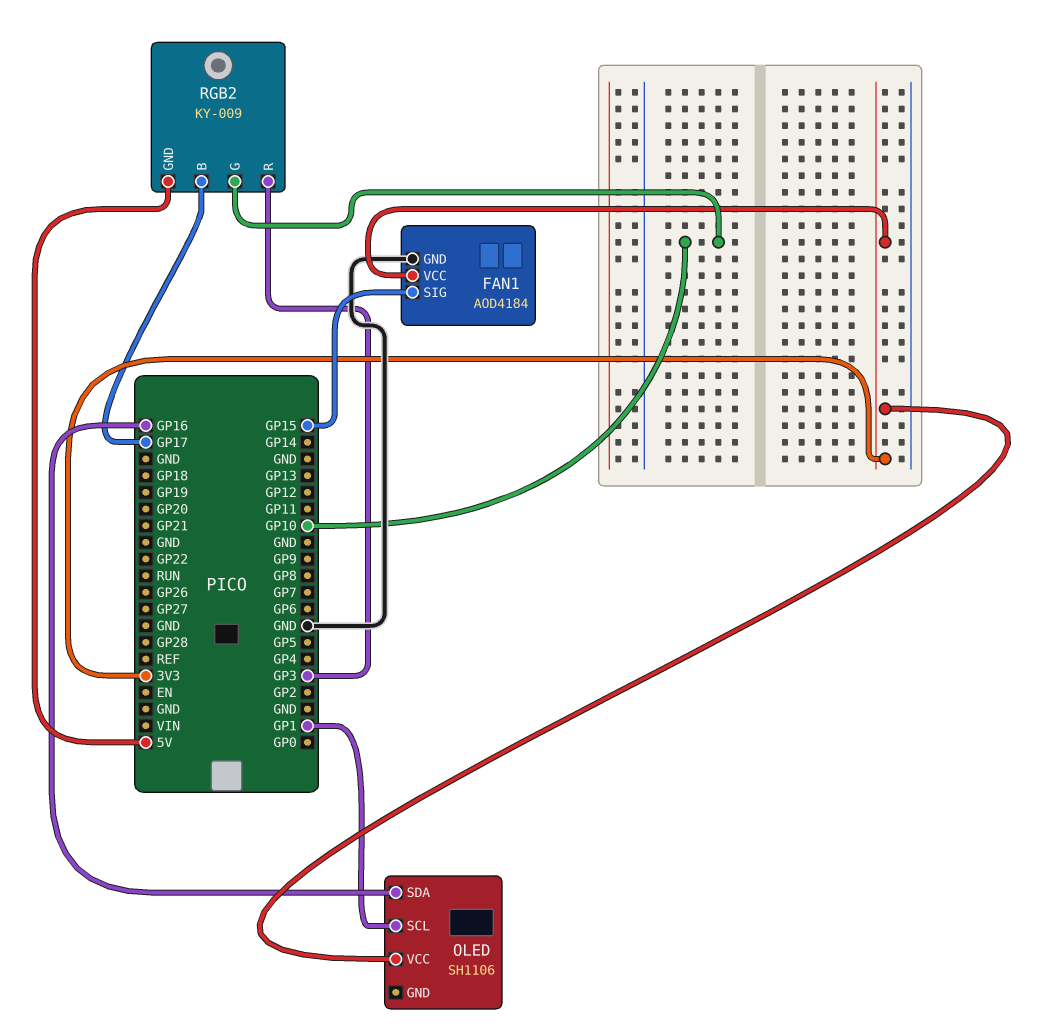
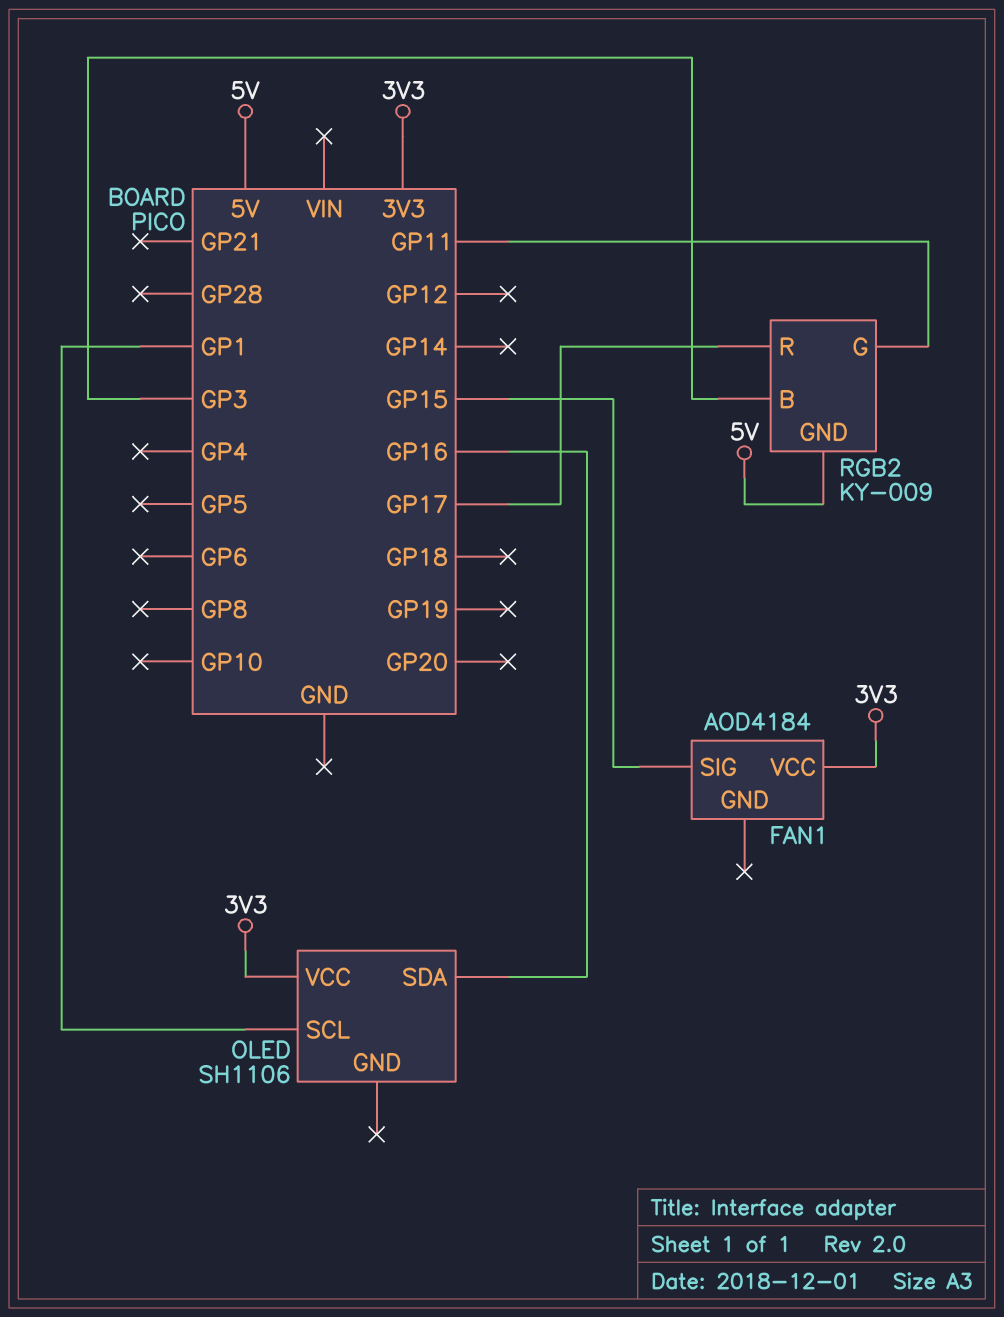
FAN1 pin GND: GND -> none
RGB2 pin B: GP17 -> GP3
RGB2 pin G: GP10 -> GP11
RGB2 pin R: GP3 -> GP17

